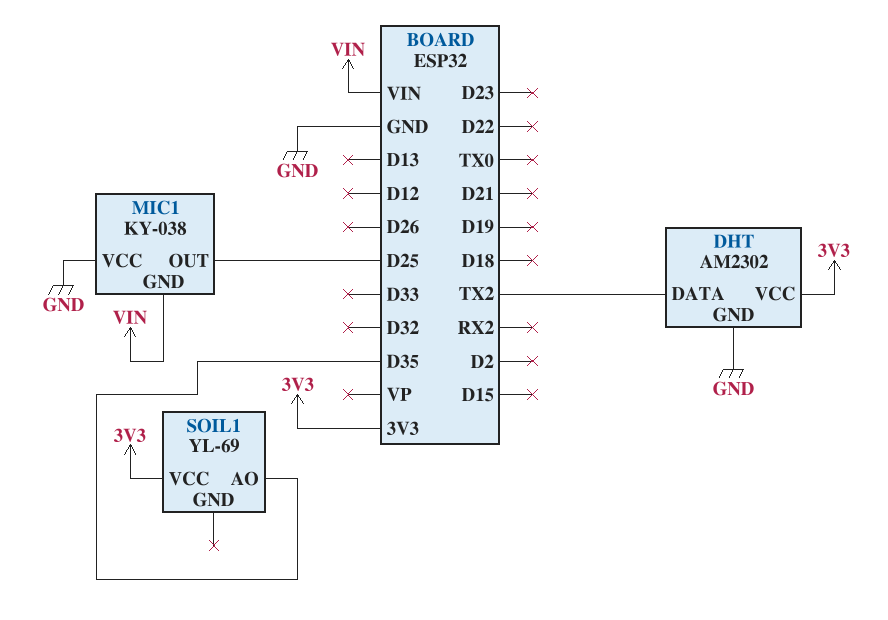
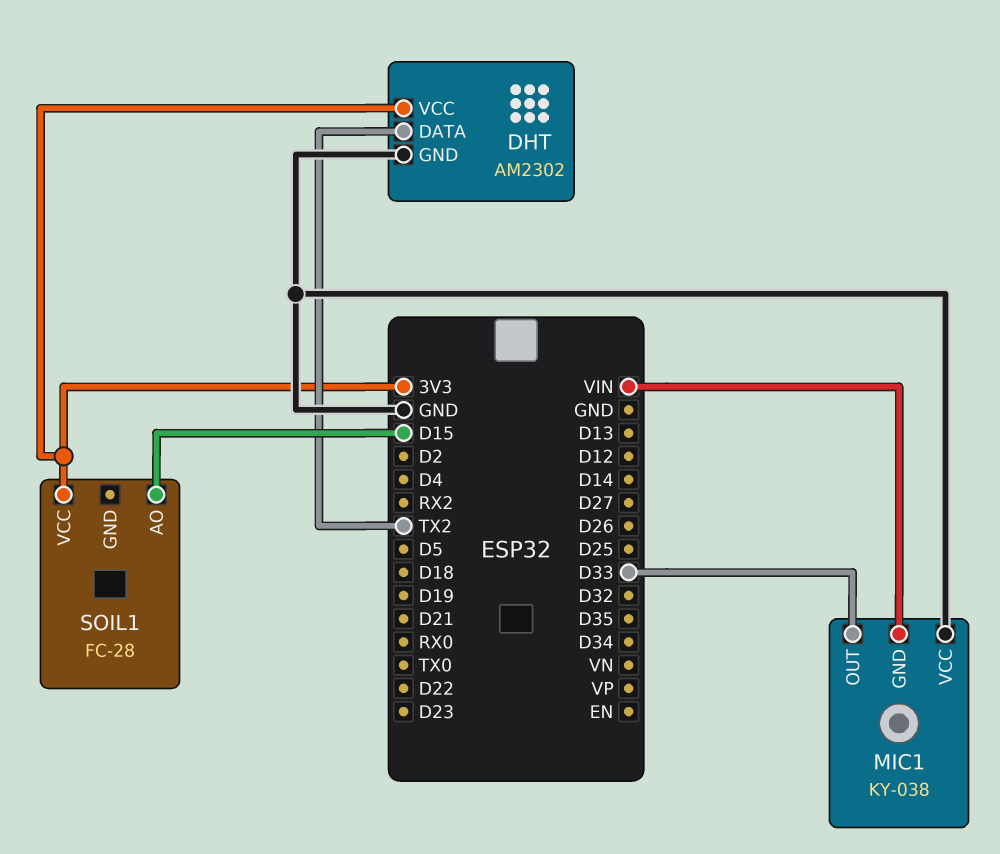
MIC1 pin OUT: D25 -> D33
SOIL1: YL-69 -> FC-28
SOIL1 pin AO: D35 -> D15

